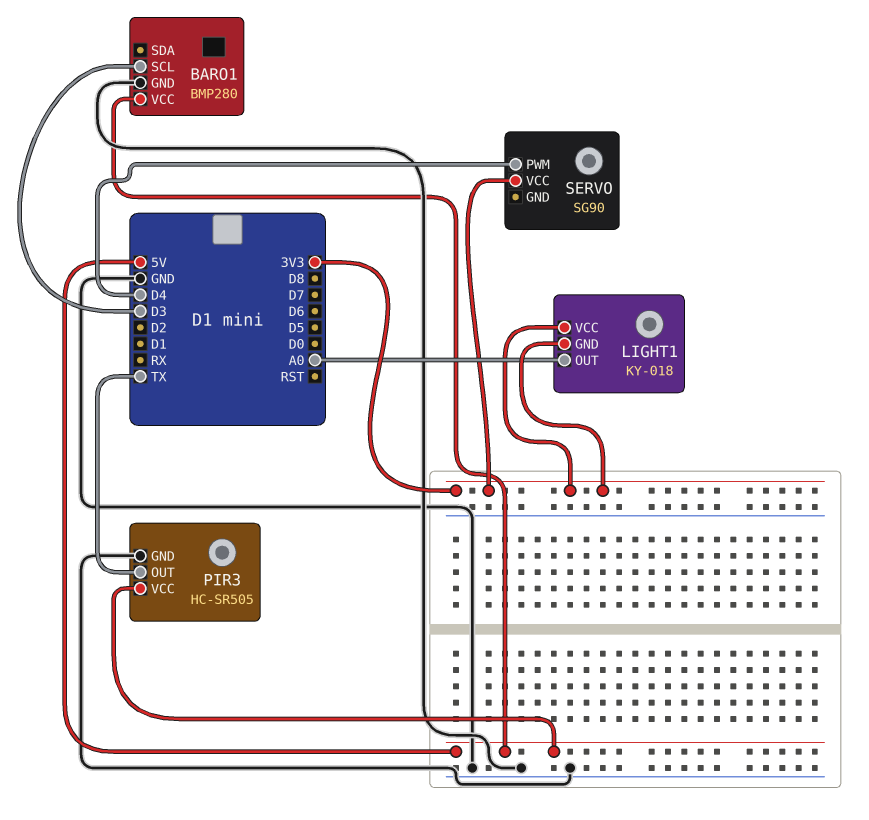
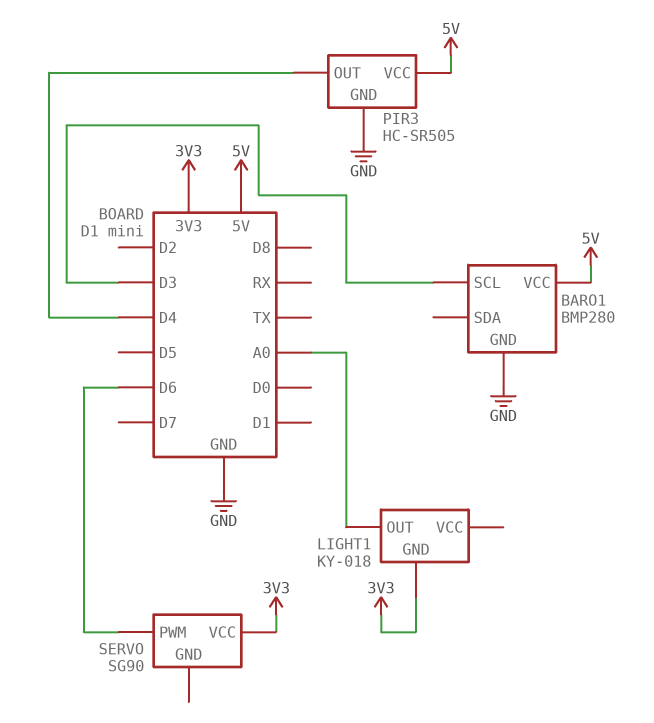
LIGHT1 pin VCC: 3V3 -> none
PIR3 pin OUT: TX -> D4
SERVO pin PWM: D4 -> D6

